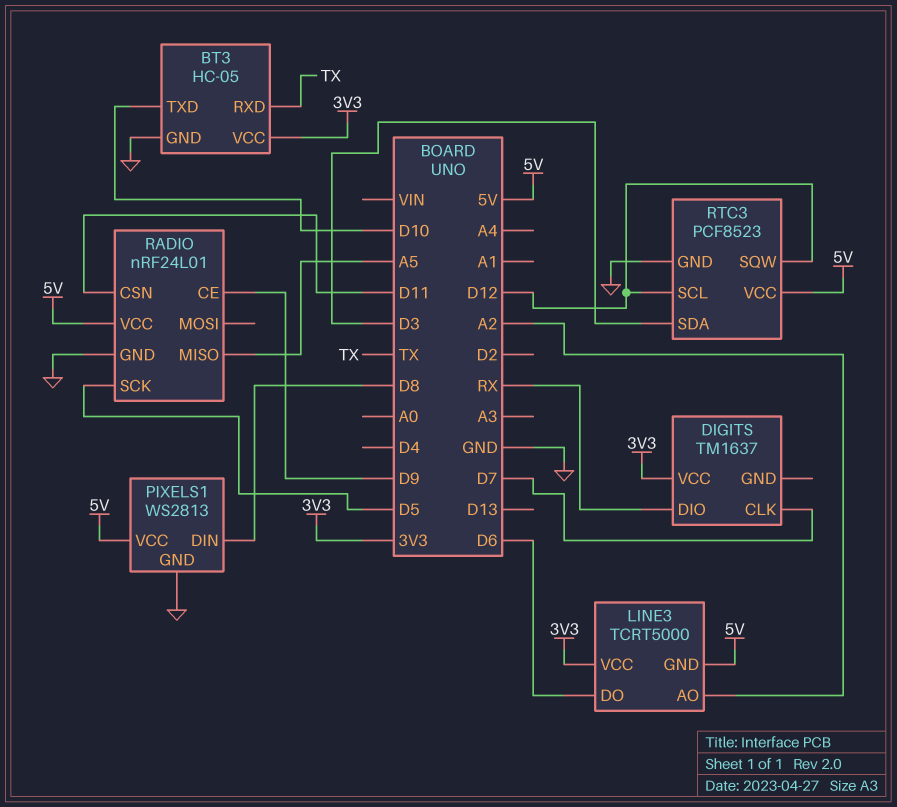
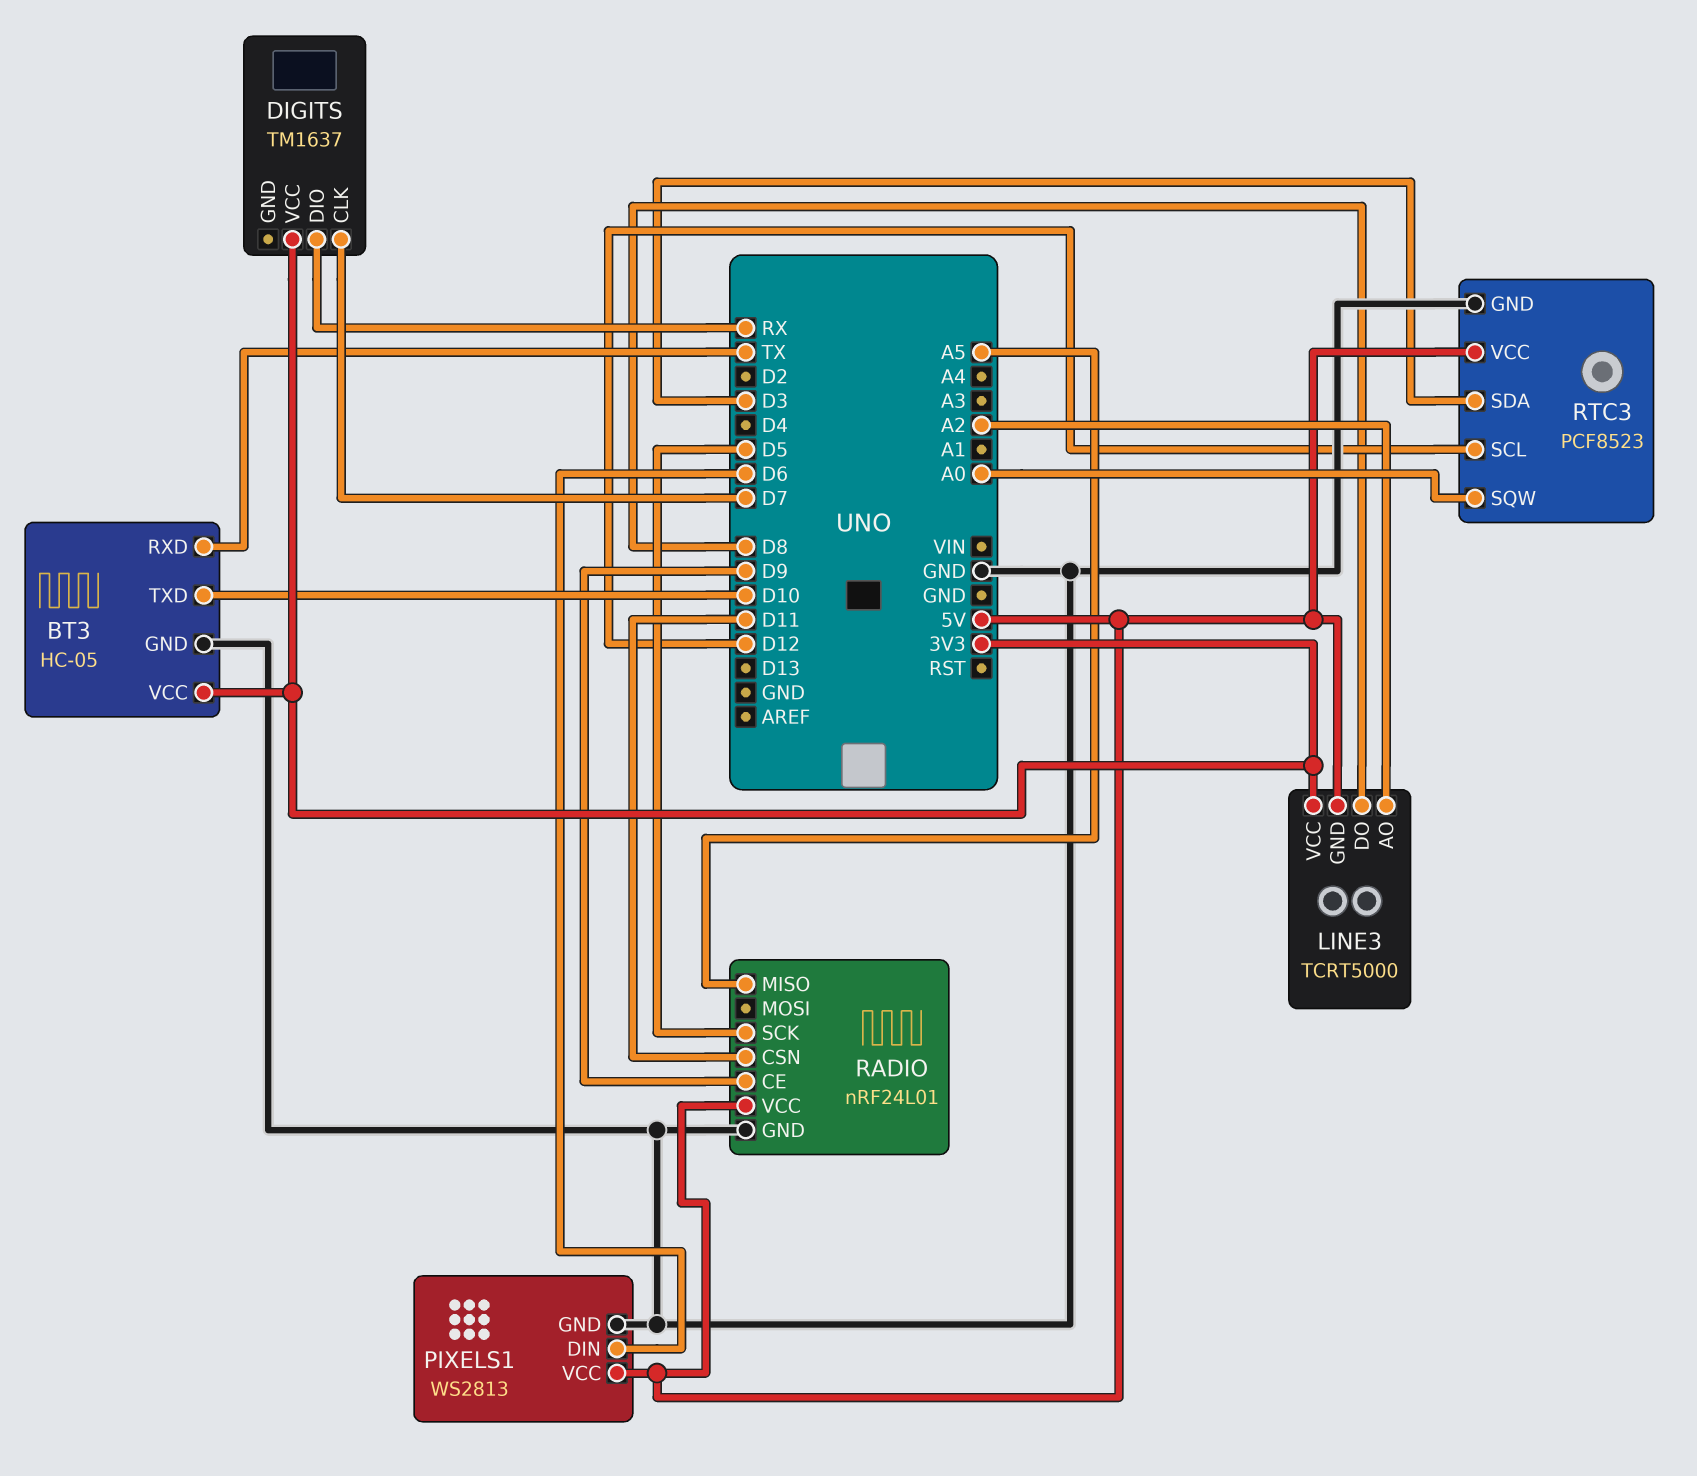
LINE3 pin DO: D6 -> D8
PIXELS1 pin DIN: D8 -> D6
RTC3 pin SQW: D12 -> A0

